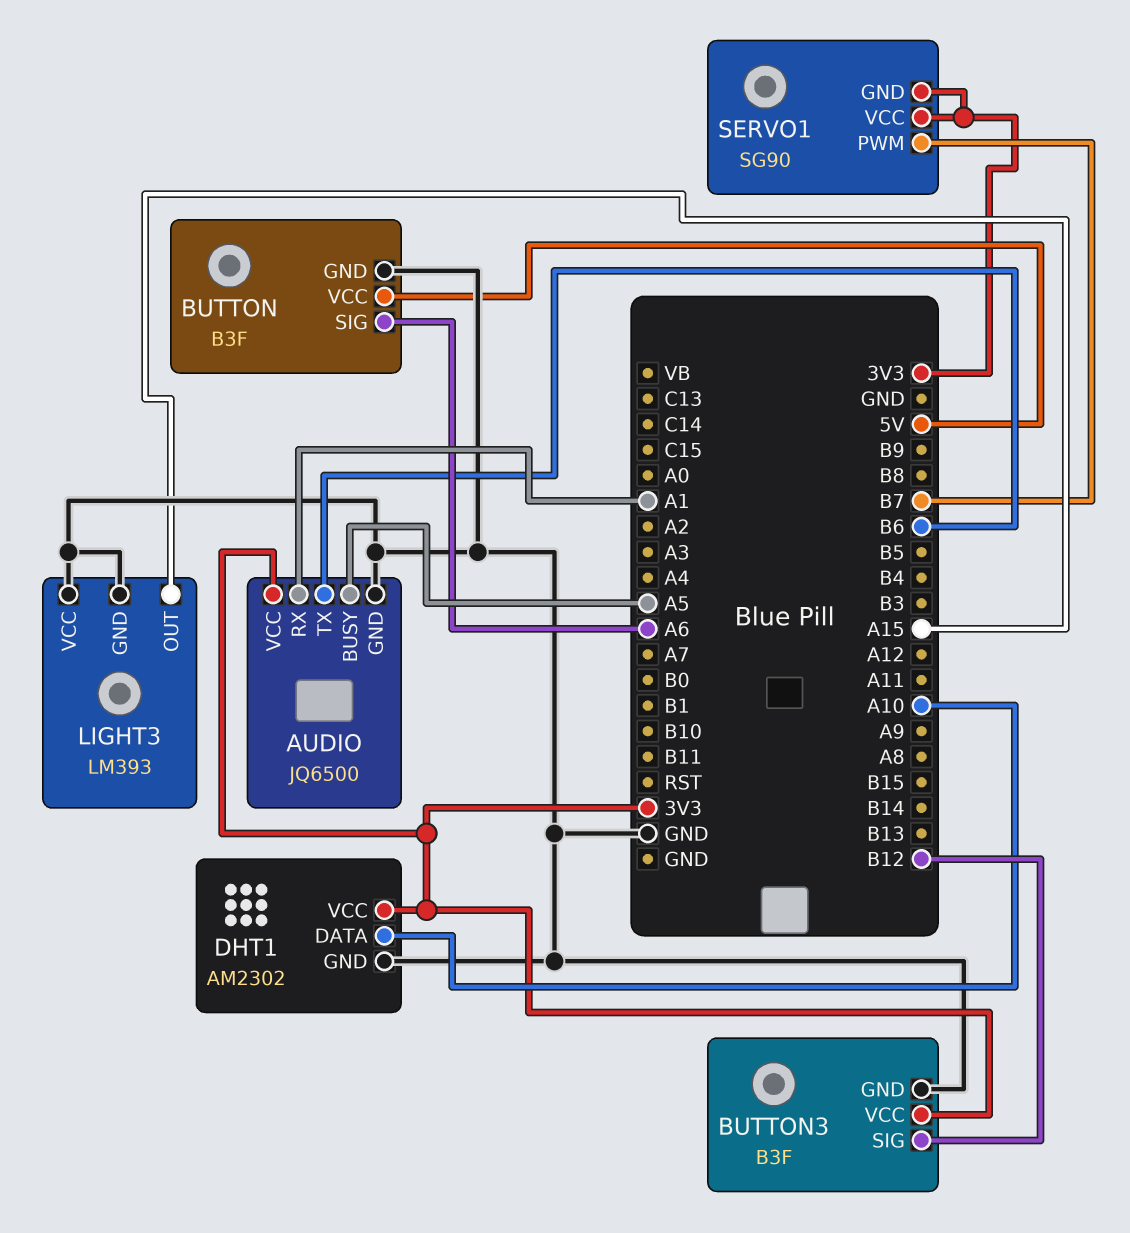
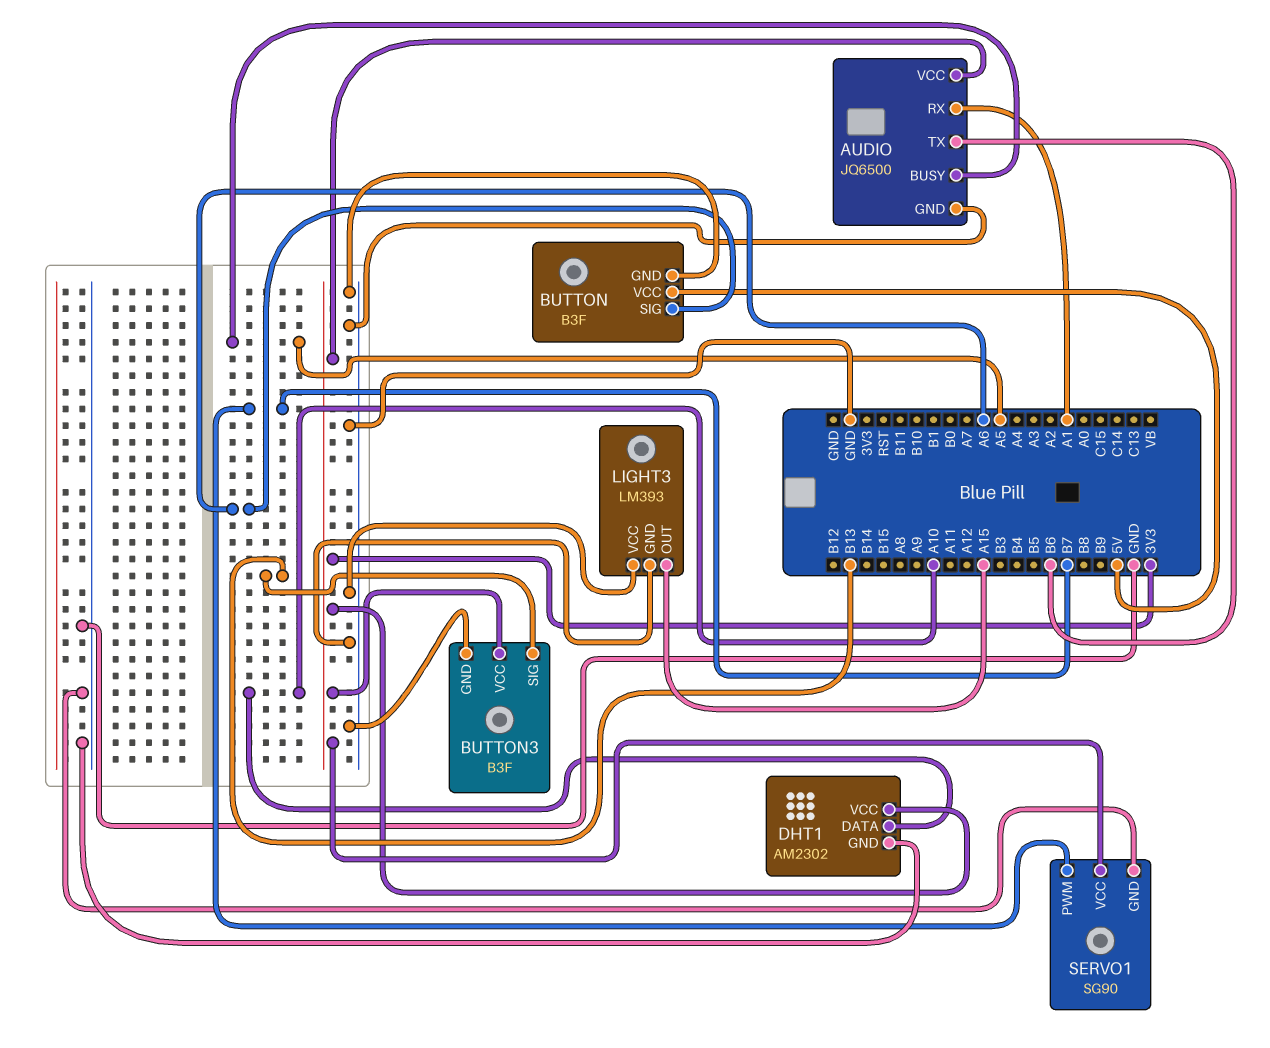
BUTTON3 pin SIG: B12 -> B13
SERVO1 pin GND: 3V3 -> GND

